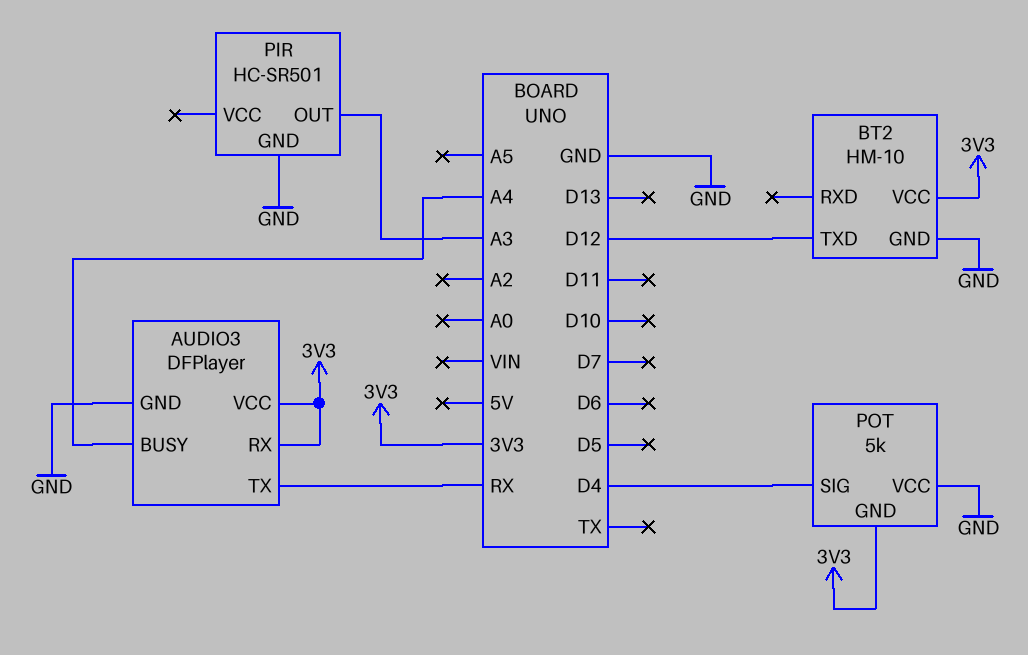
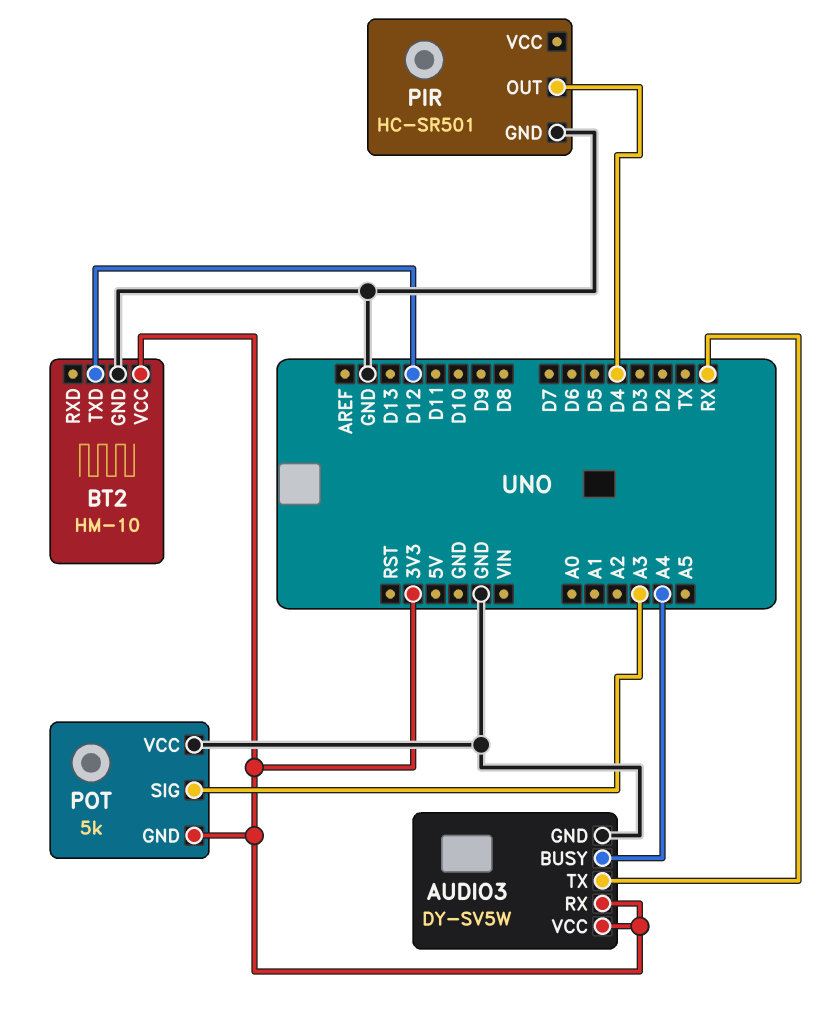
AUDIO3: DFPlayer -> DY-SV5W
PIR pin OUT: A3 -> D4
POT pin SIG: D4 -> A3

